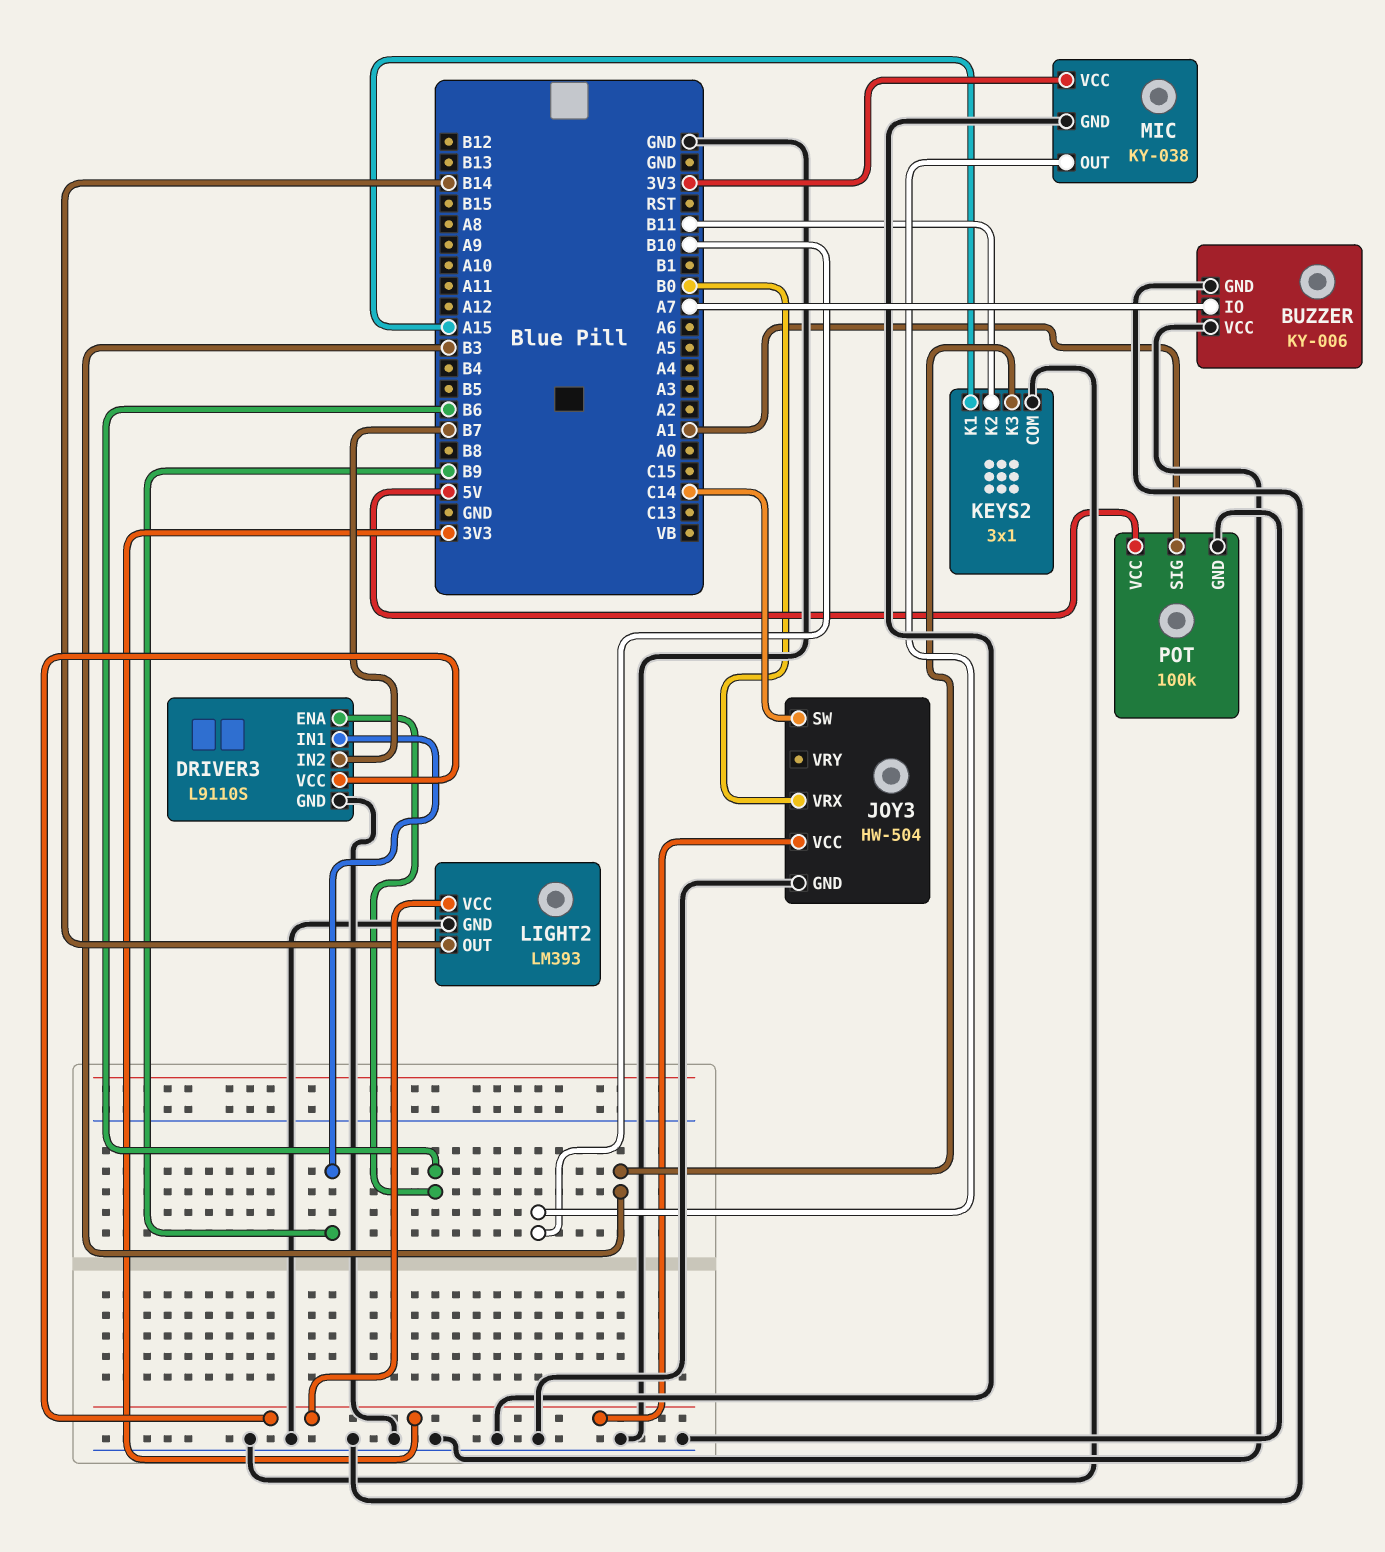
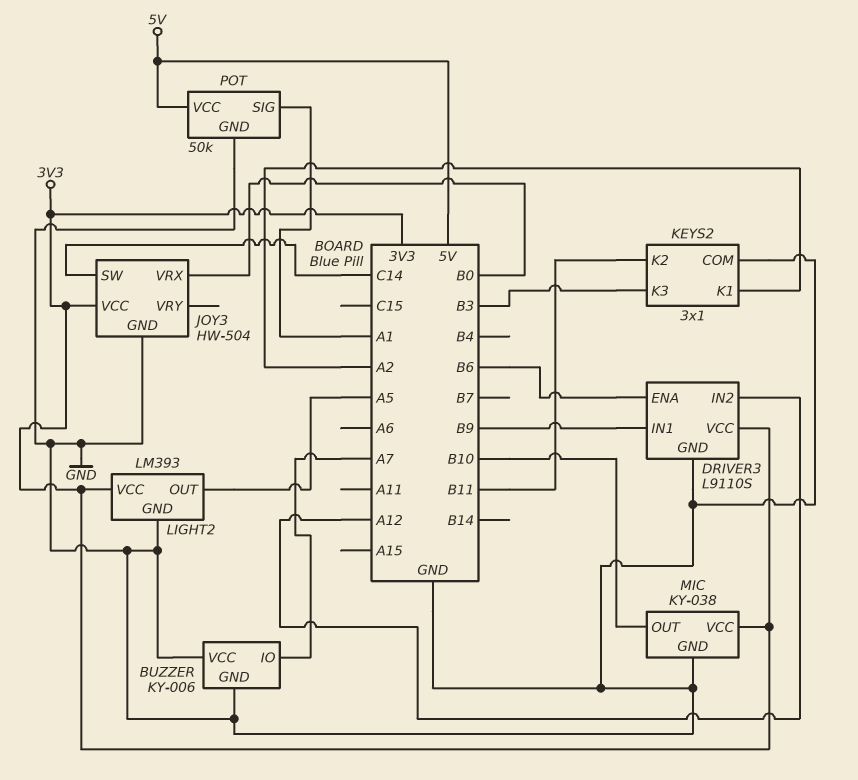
DRIVER3 pin IN2: B7 -> A12
KEYS2 pin K1: A15 -> A2
LIGHT2 pin OUT: B14 -> A5
POT: 100k -> 50k

